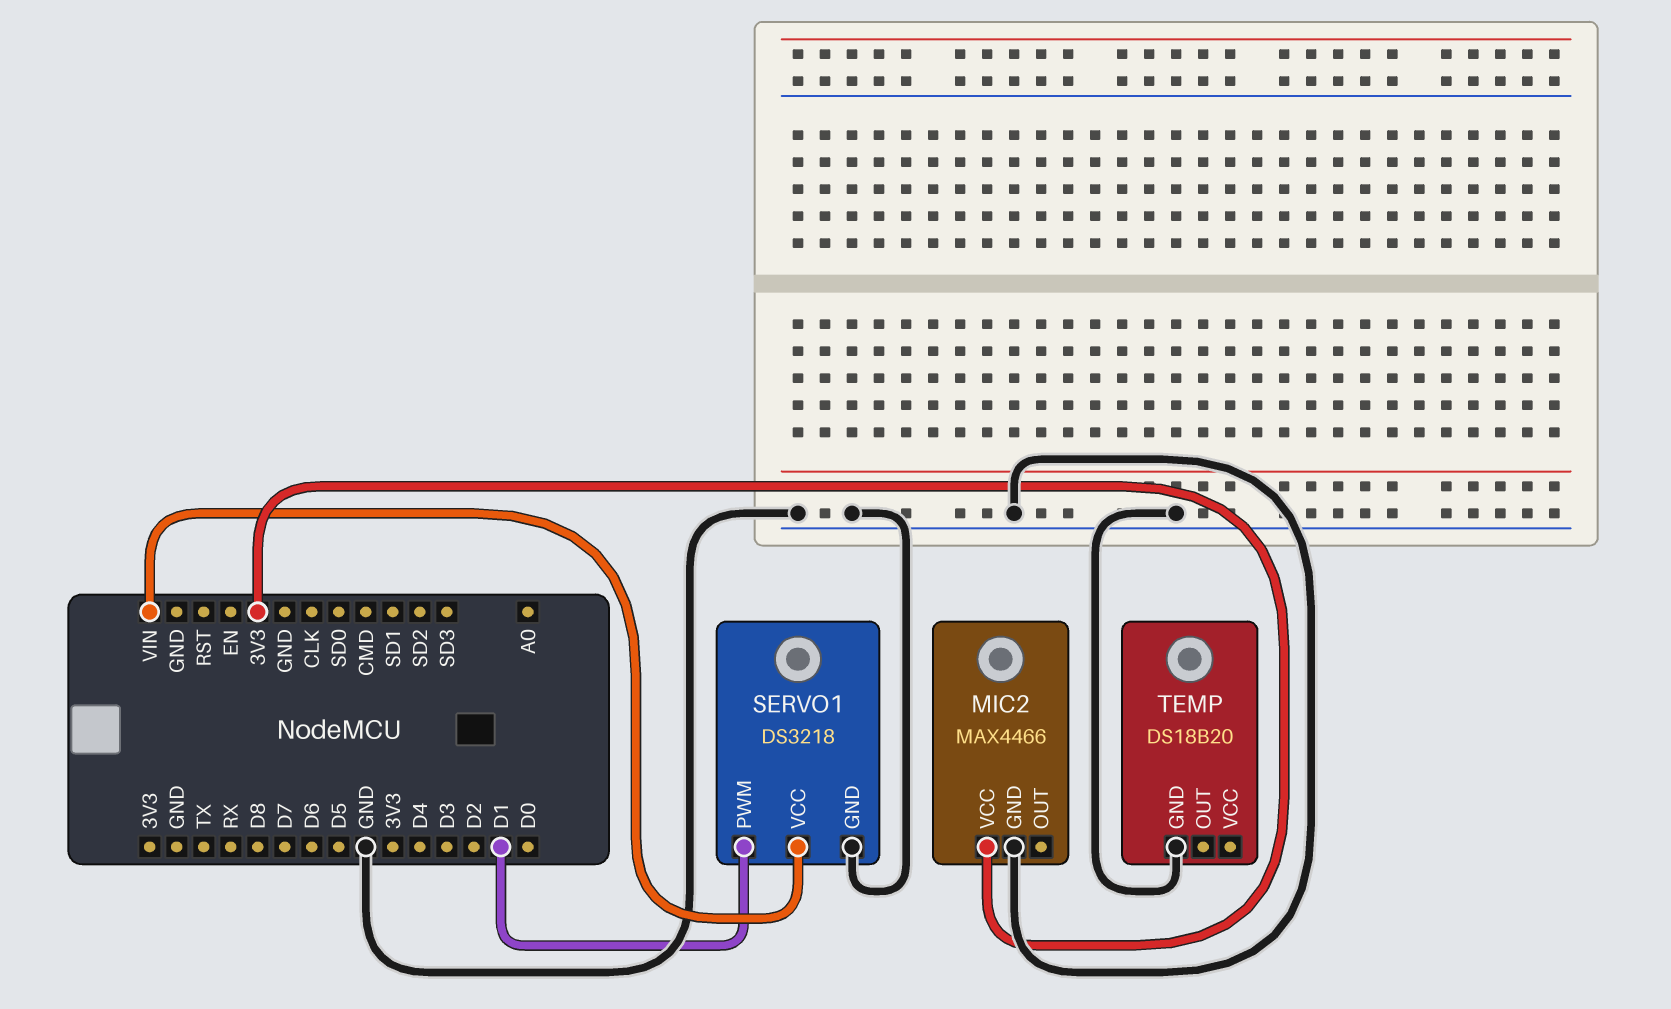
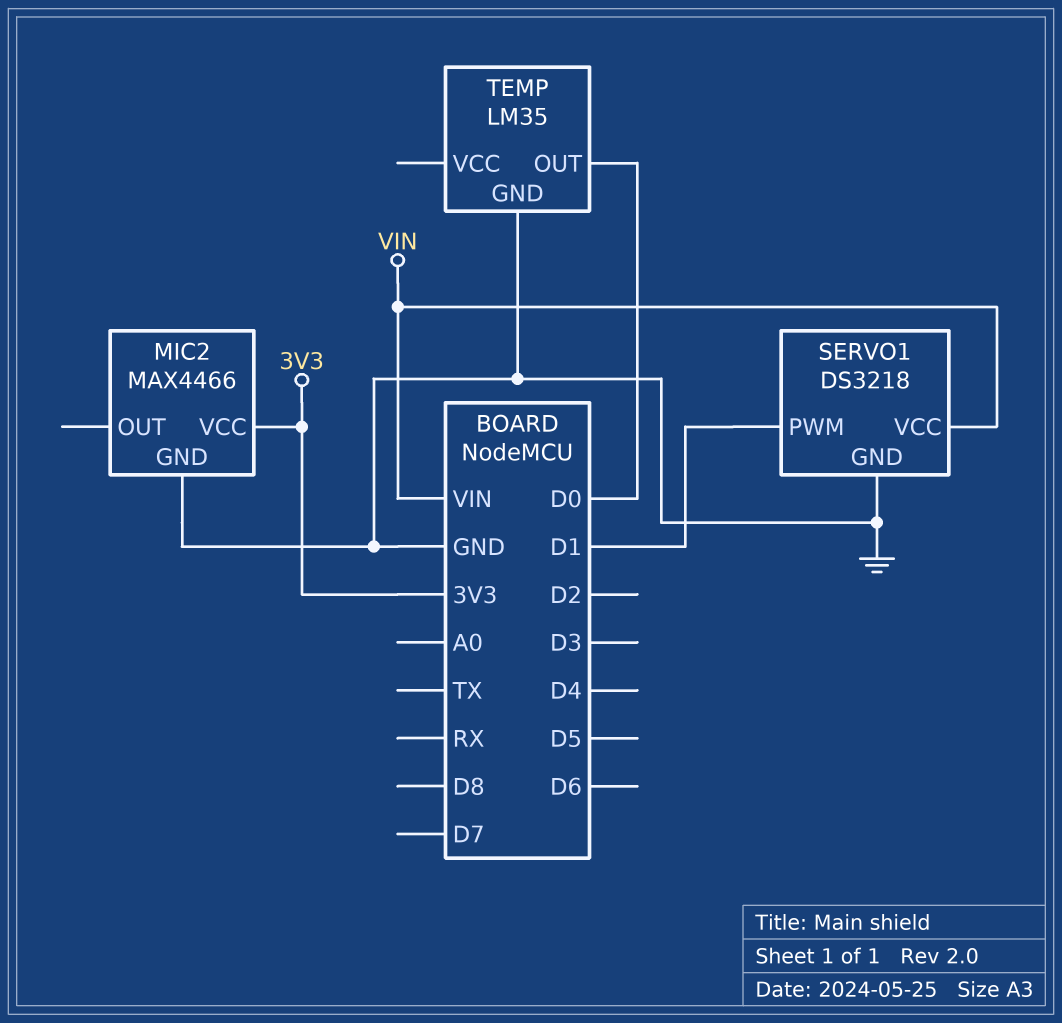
TEMP: DS18B20 -> LM35
TEMP pin OUT: none -> D0

